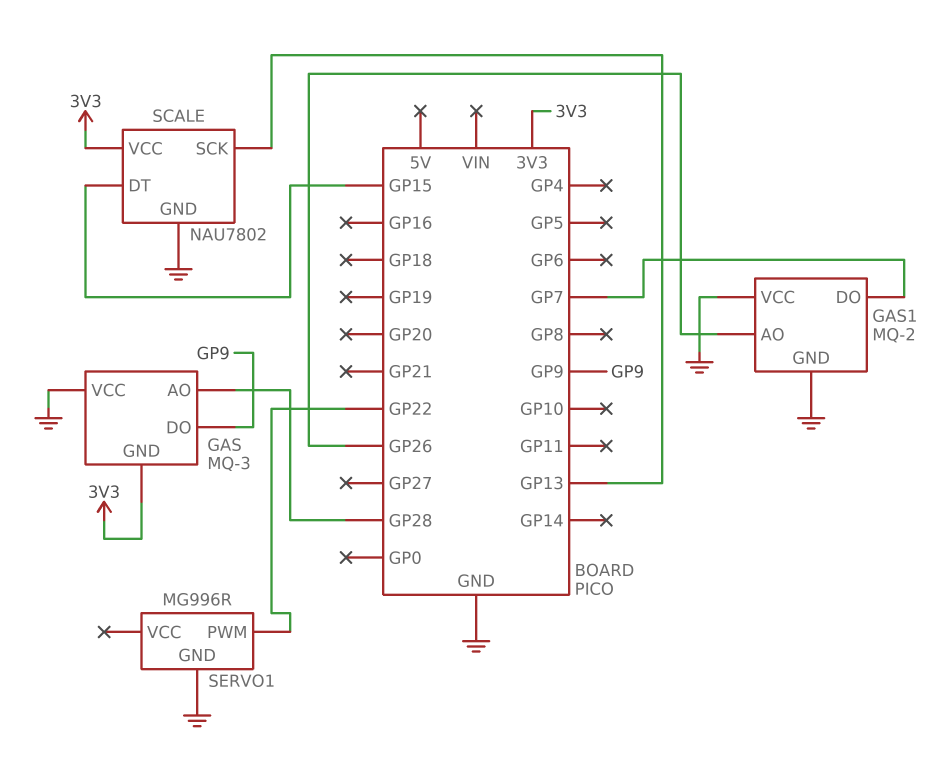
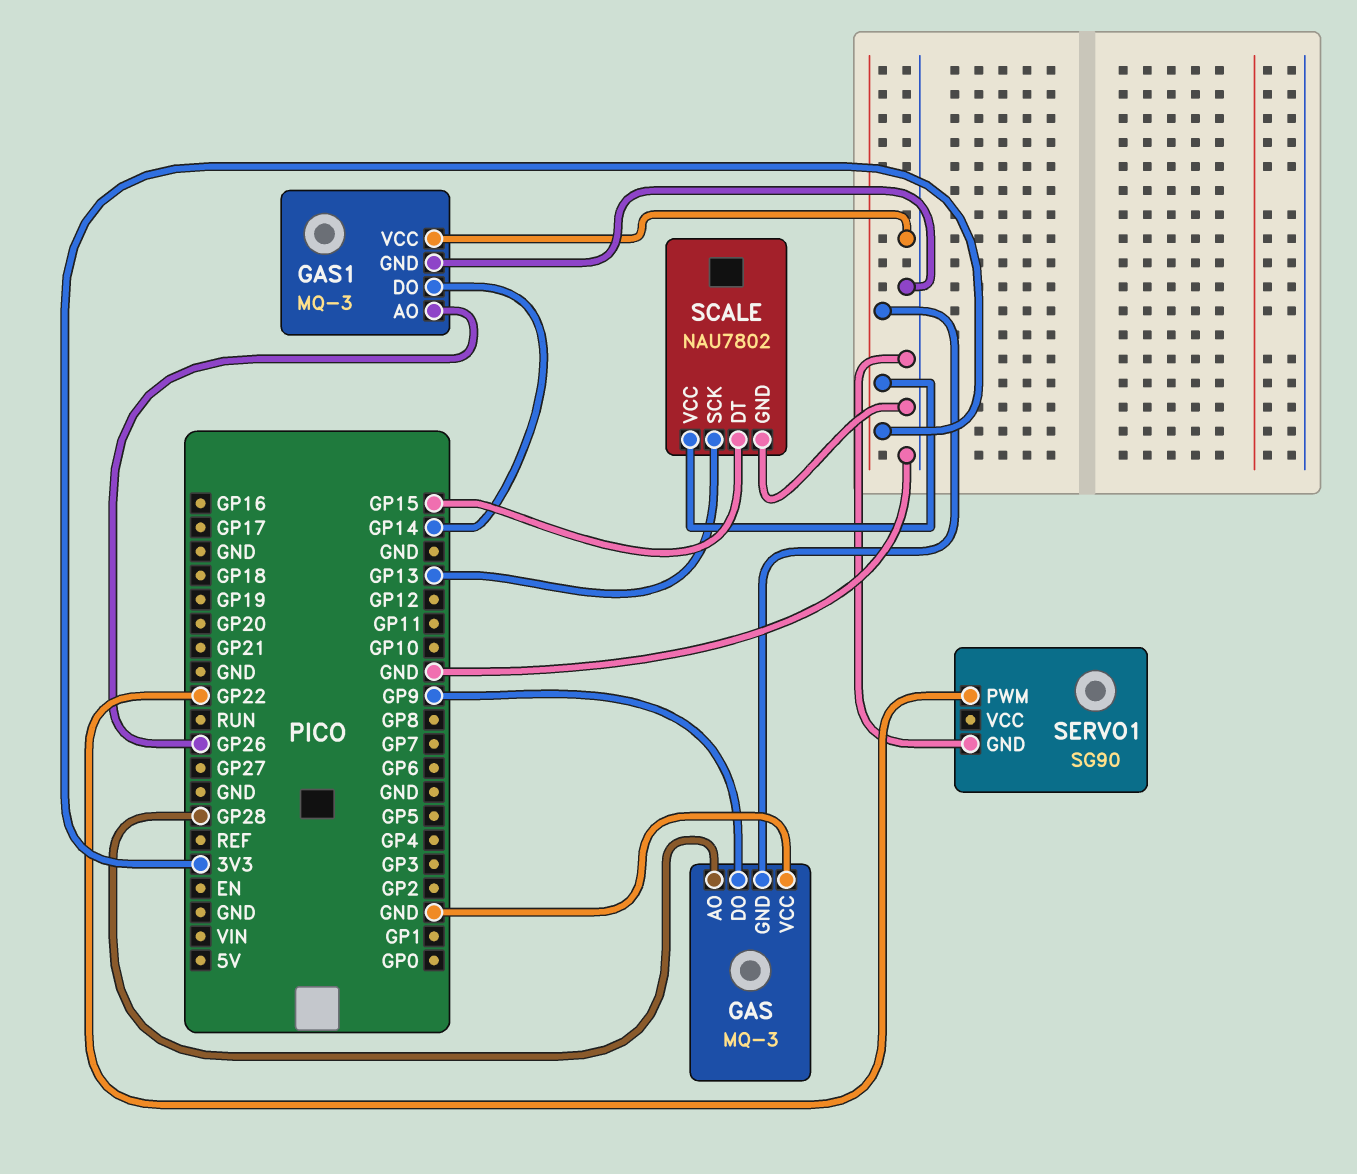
GAS1: MQ-2 -> MQ-3
GAS1 pin DO: GP7 -> GP14
SERVO1: MG996R -> SG90

